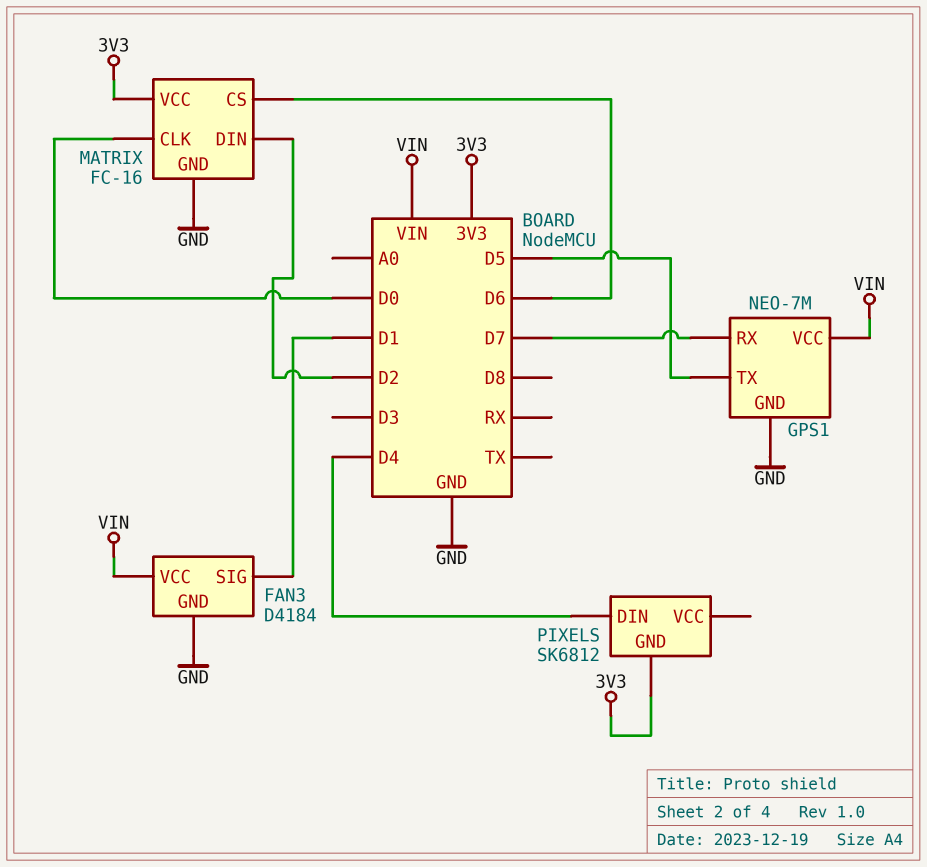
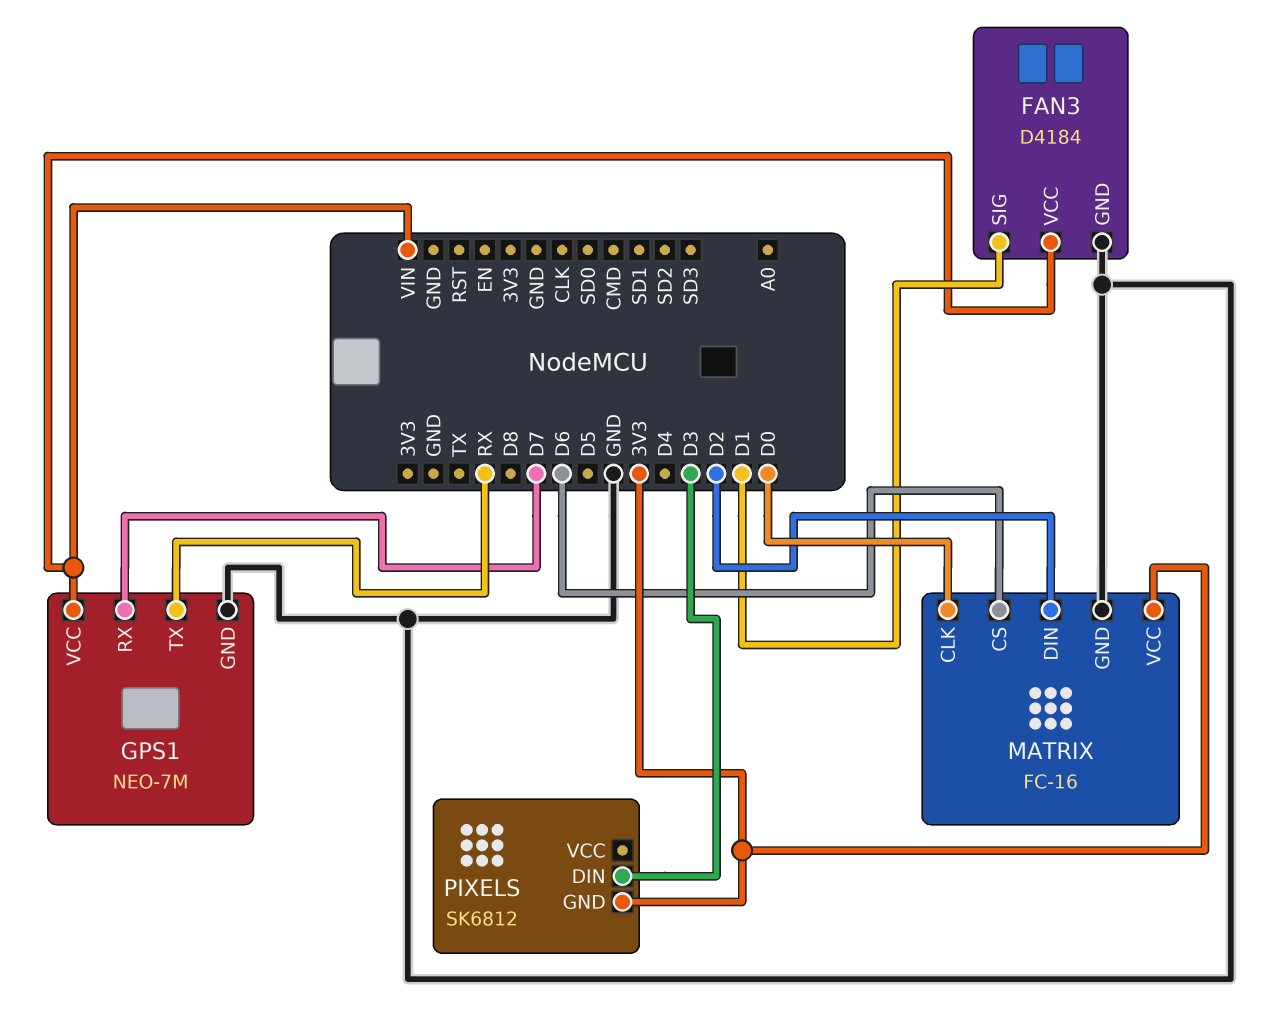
GPS1 pin TX: D5 -> RX
PIXELS pin DIN: D4 -> D3

